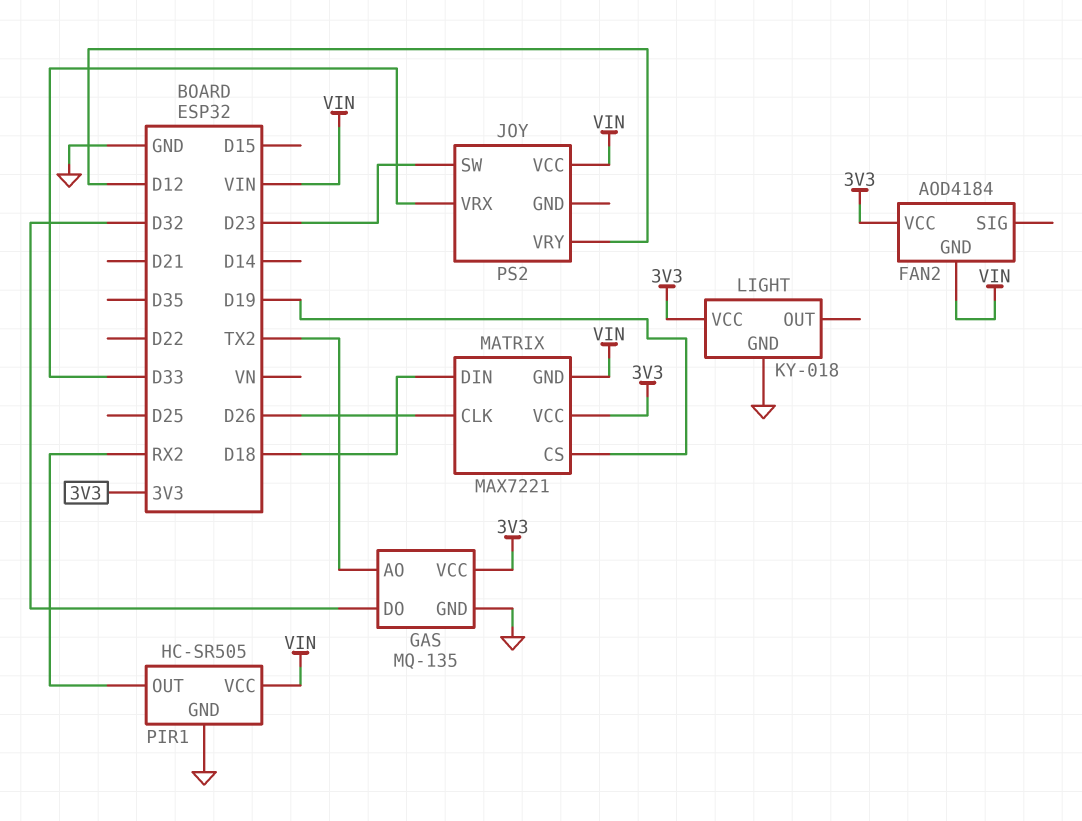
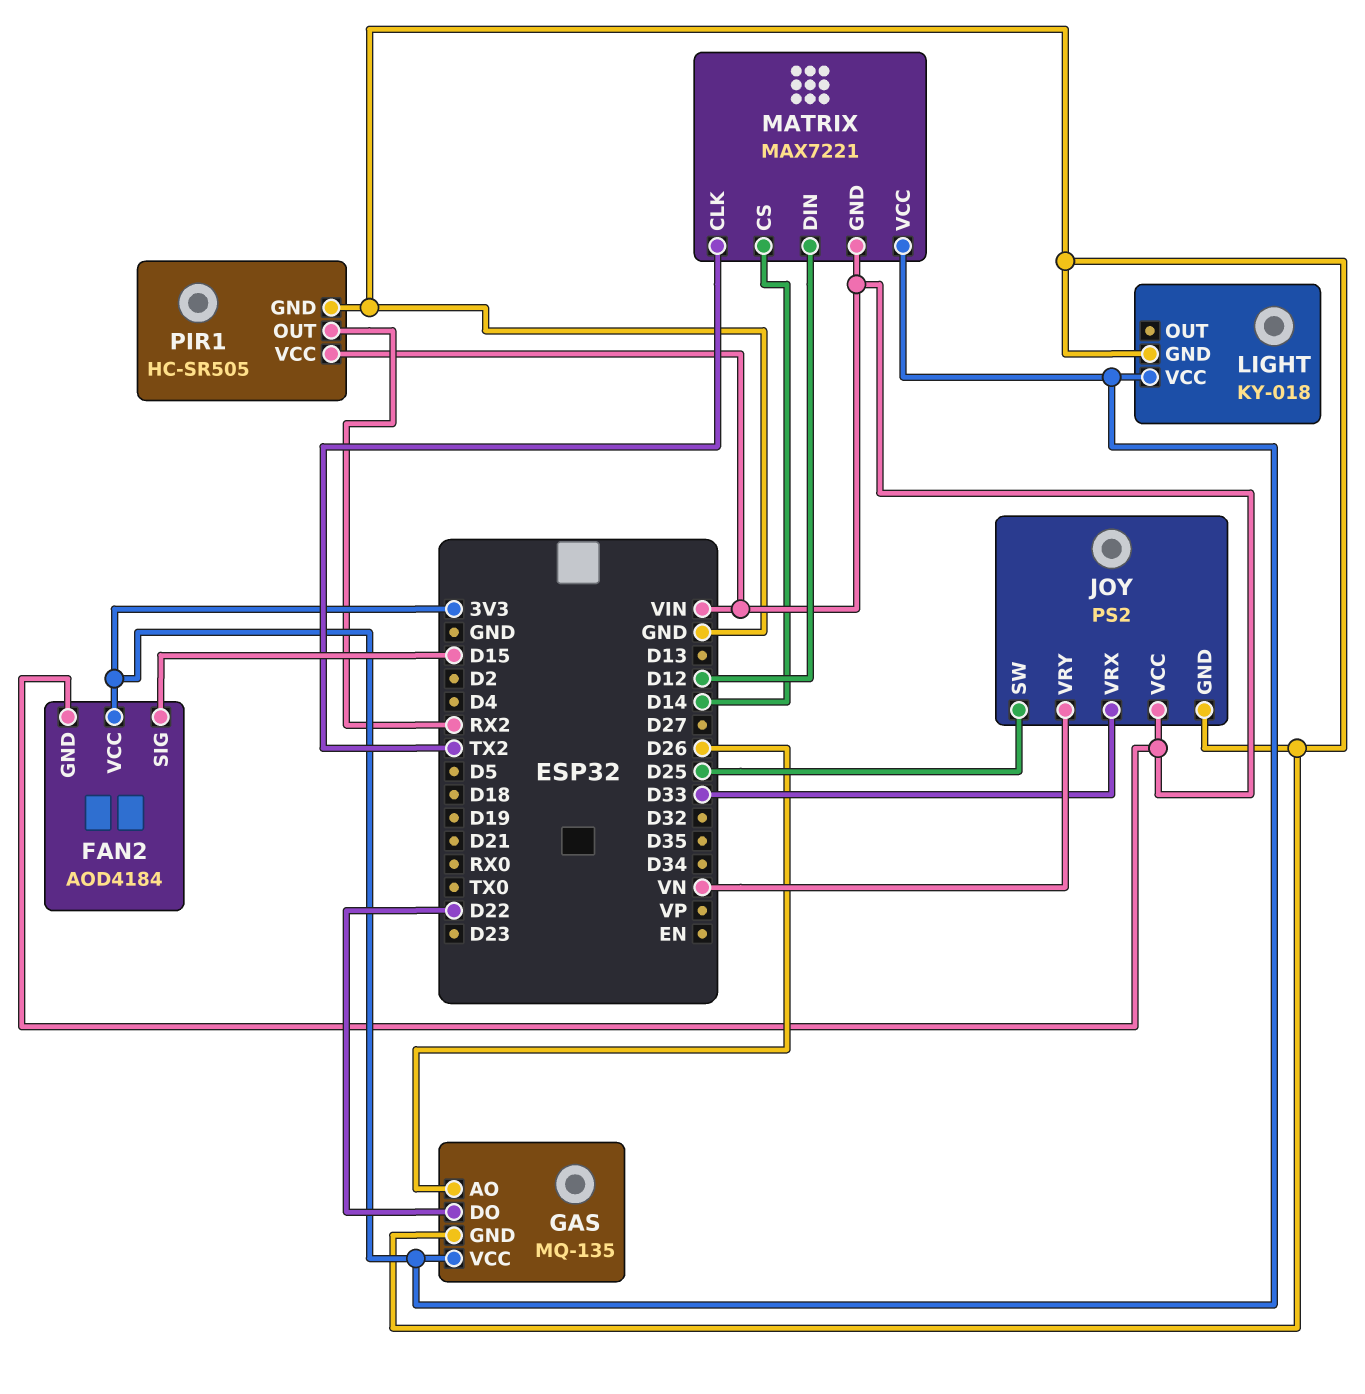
FAN2 pin SIG: none -> D15
GAS pin AO: TX2 -> D26
GAS pin DO: D32 -> D22
JOY pin GND: none -> GND
JOY pin SW: D23 -> D25
JOY pin VRY: D12 -> VN
MATRIX pin CLK: D26 -> TX2
MATRIX pin CS: D19 -> D14
MATRIX pin DIN: D18 -> D12

